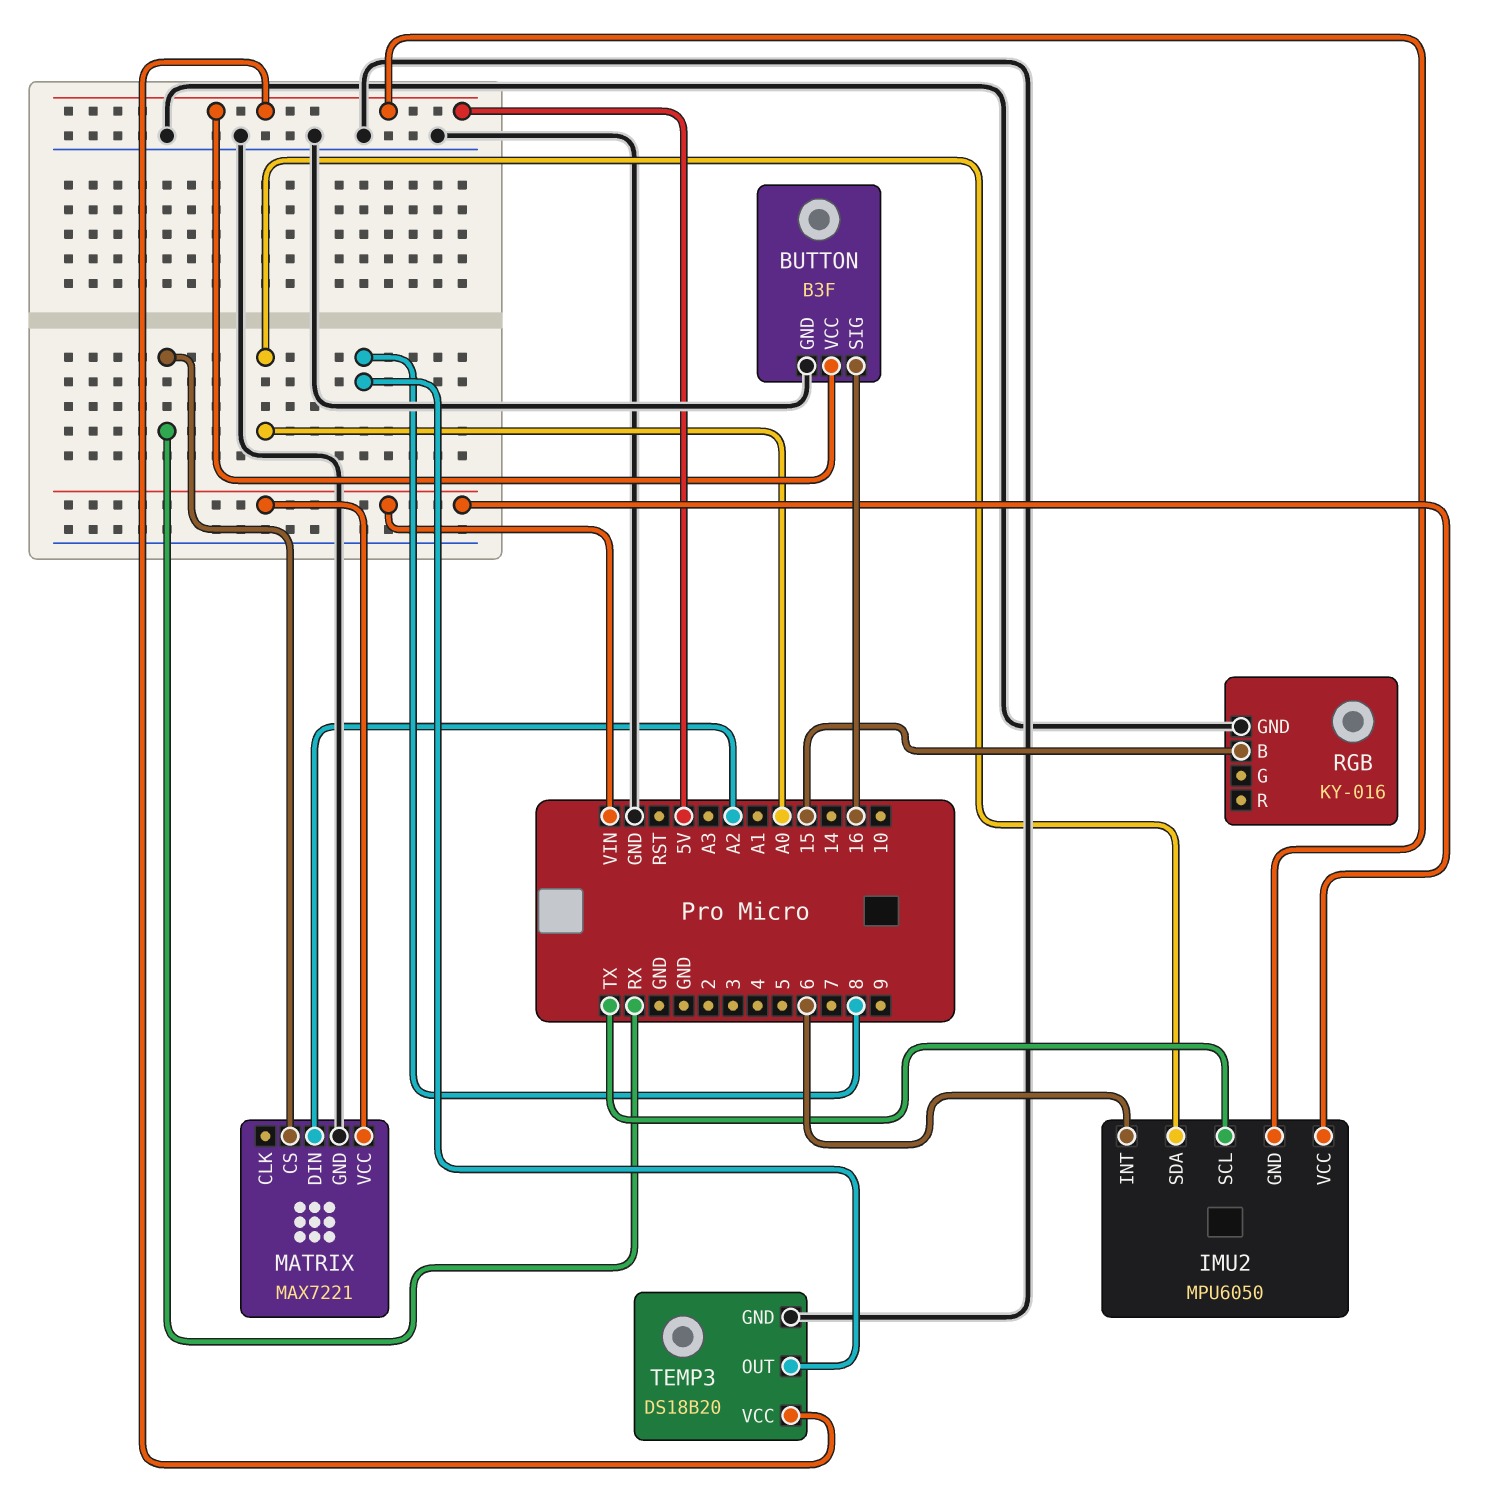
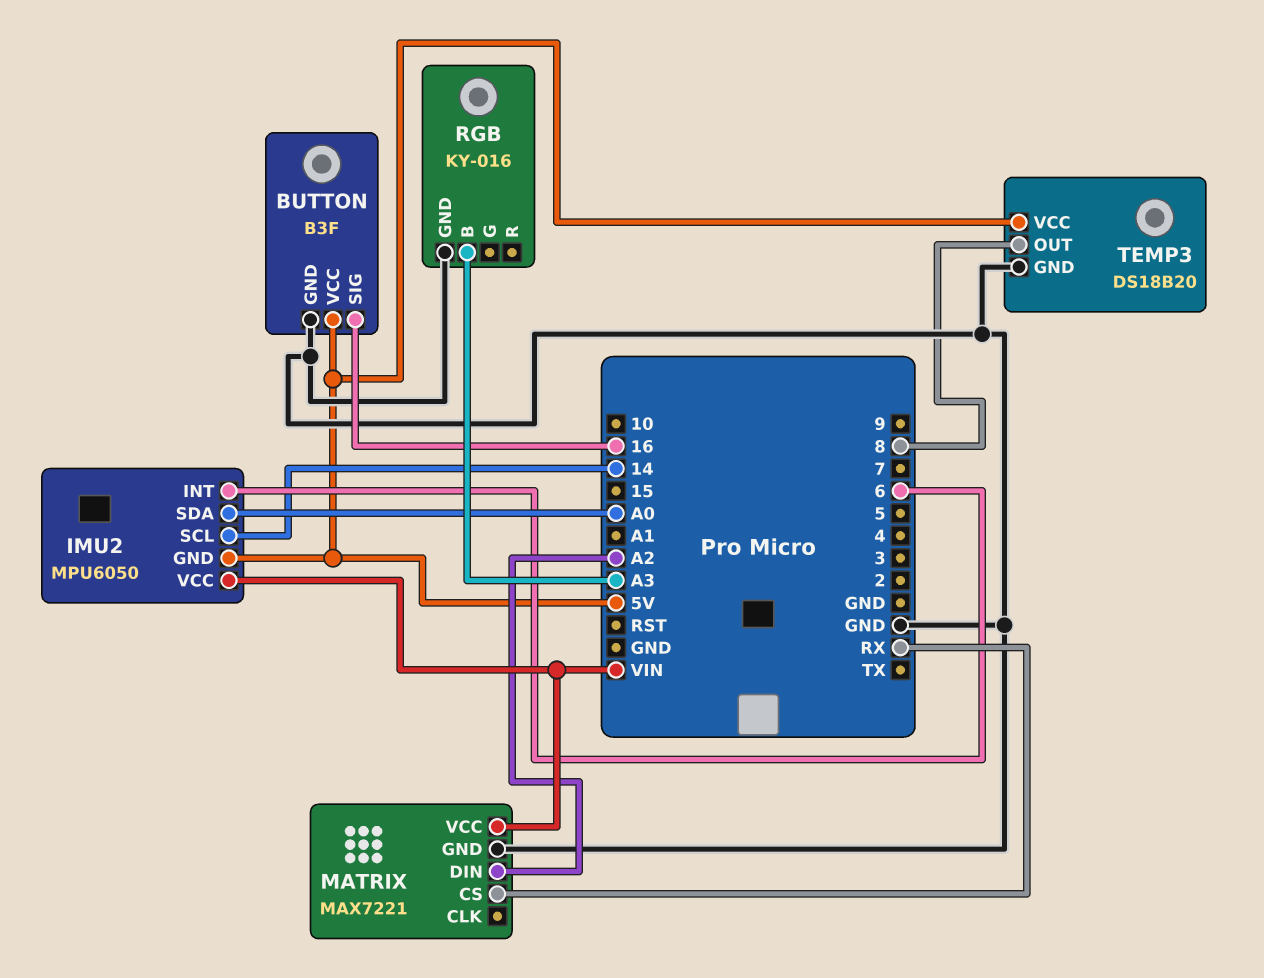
IMU2 pin SCL: TX -> 14
RGB pin B: 15 -> A3

